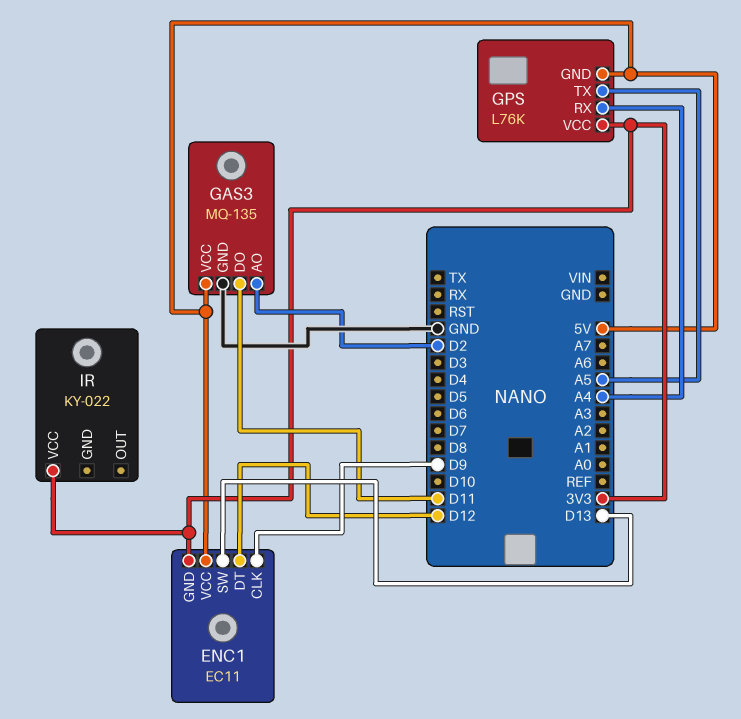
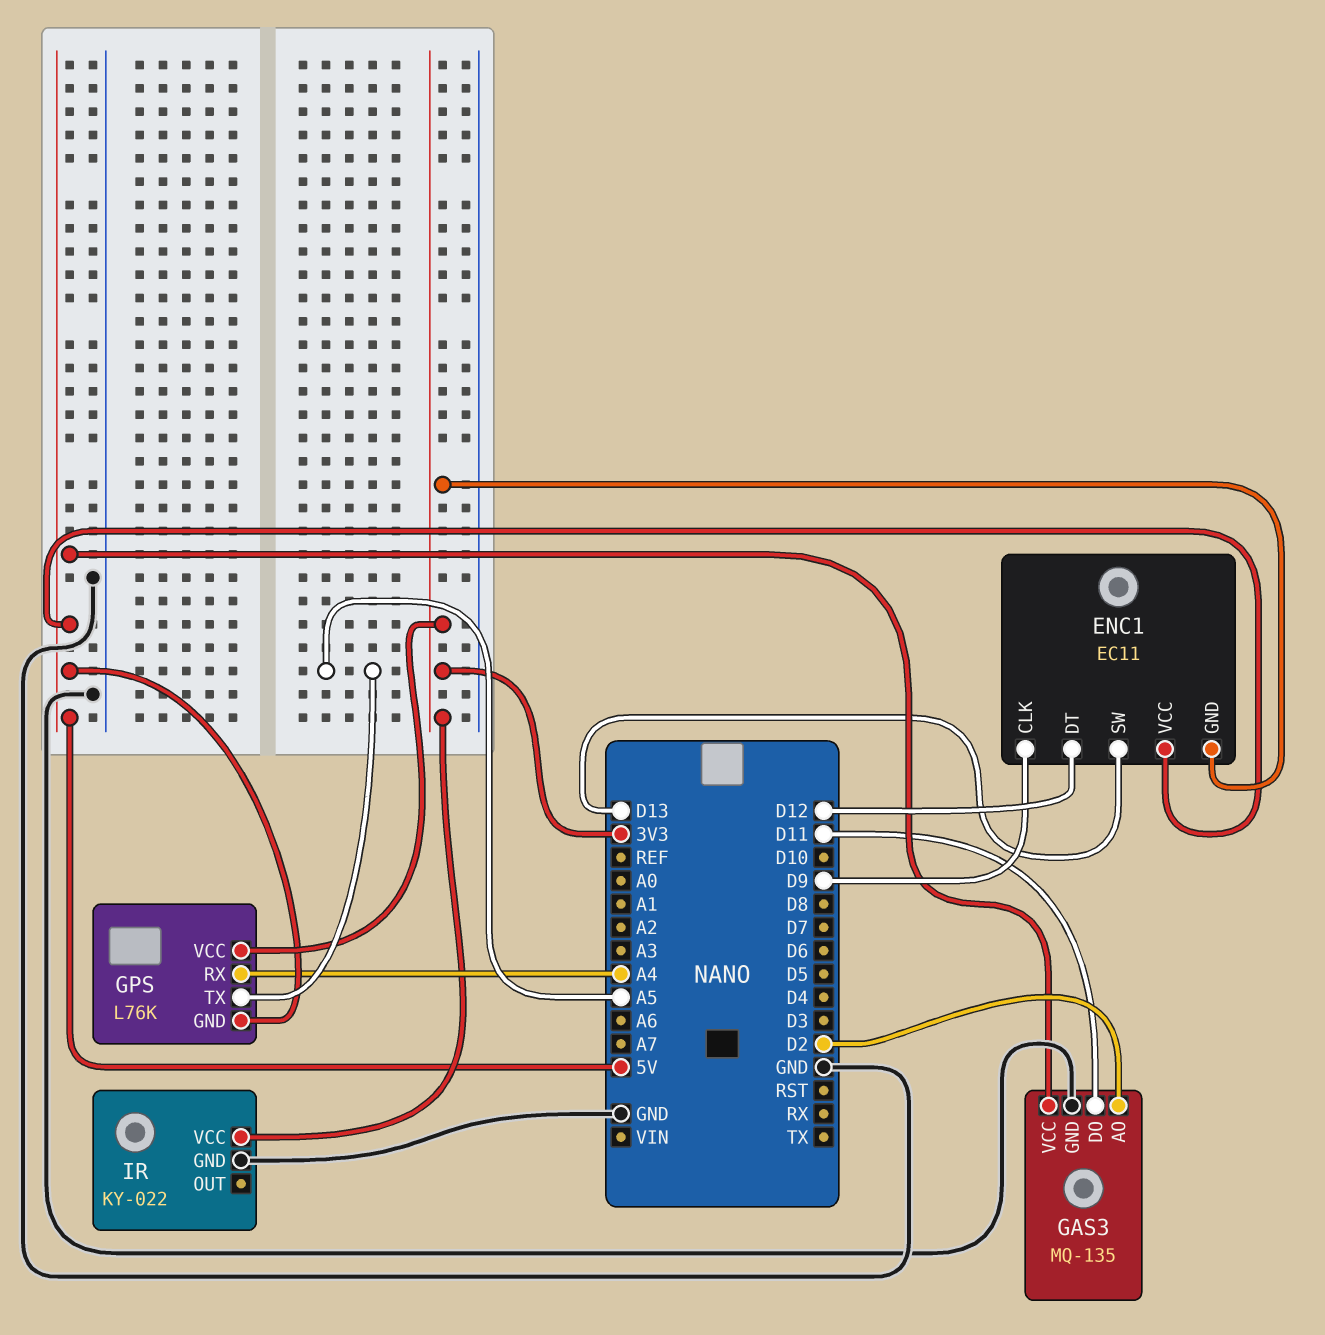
IR pin GND: none -> GND

